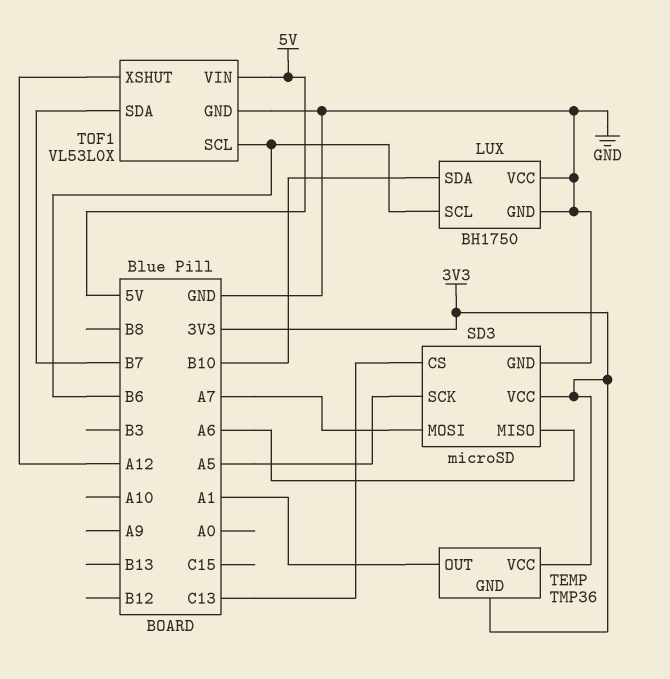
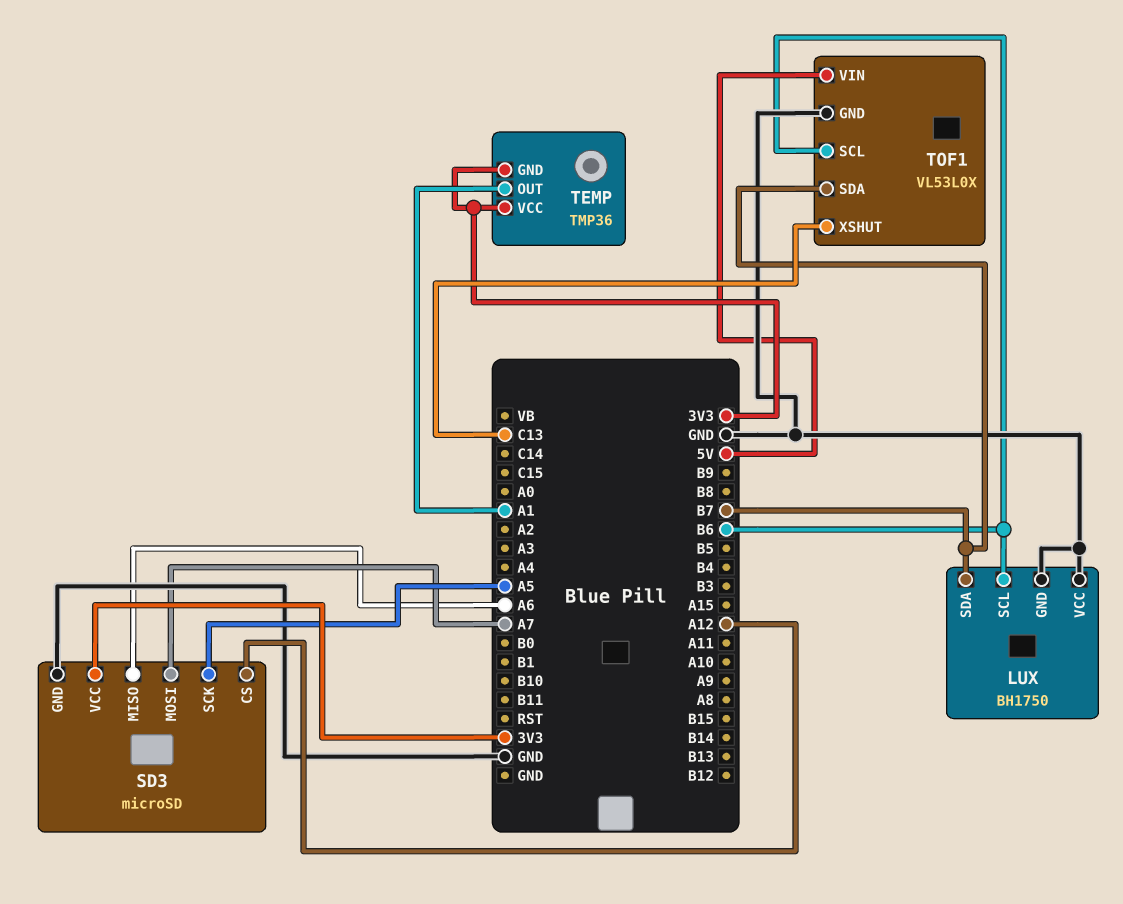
LUX pin SDA: B10 -> B7
SD3 pin CS: C13 -> A12
TOF1 pin XSHUT: A12 -> C13

